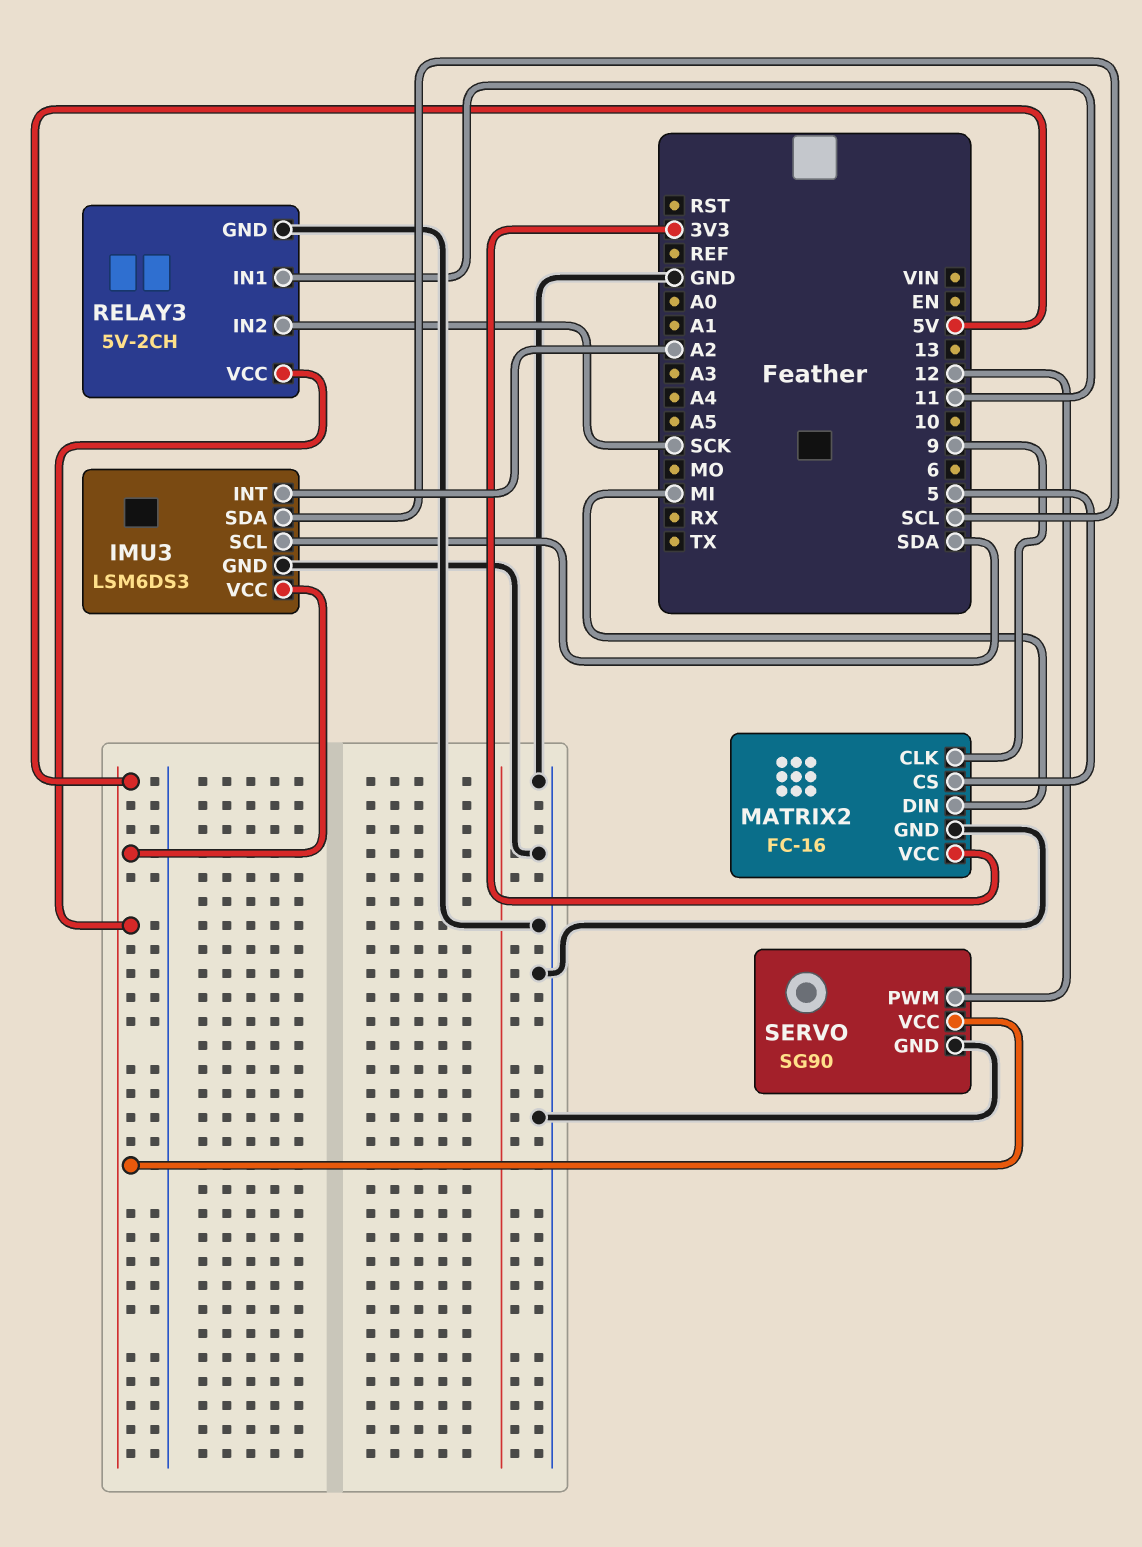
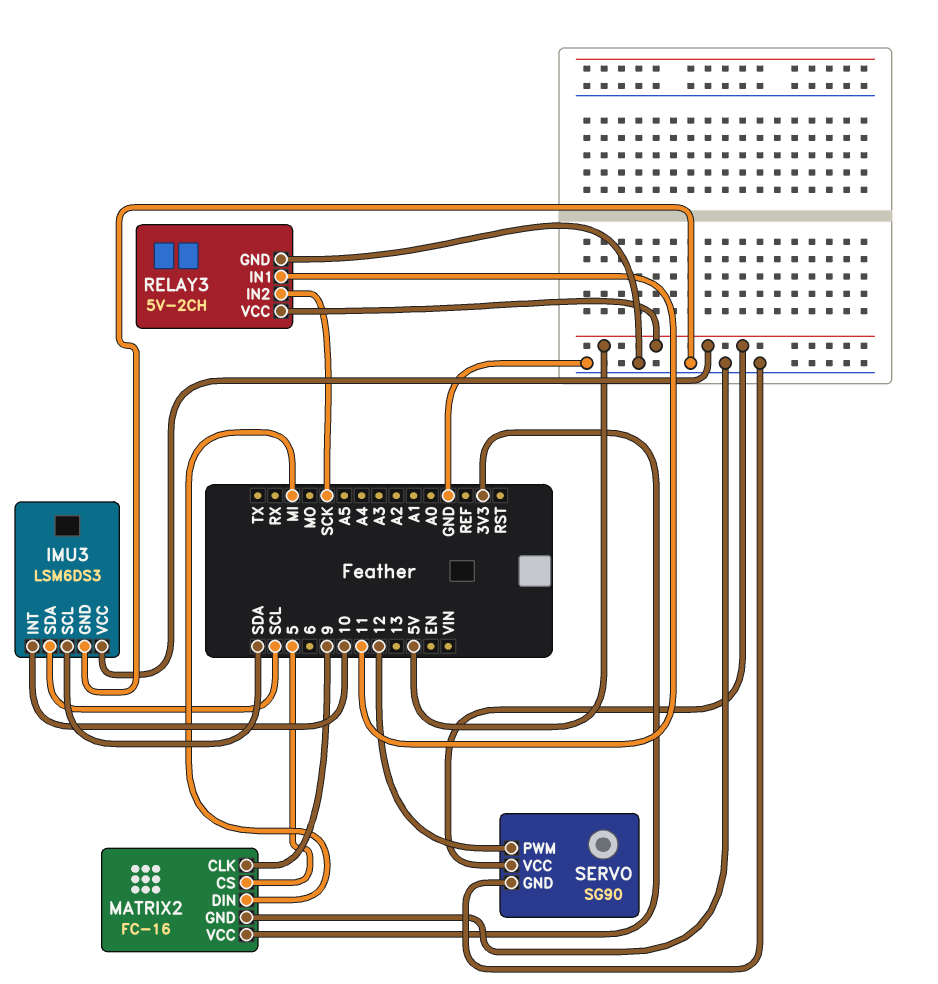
IMU3 pin INT: A2 -> 10

